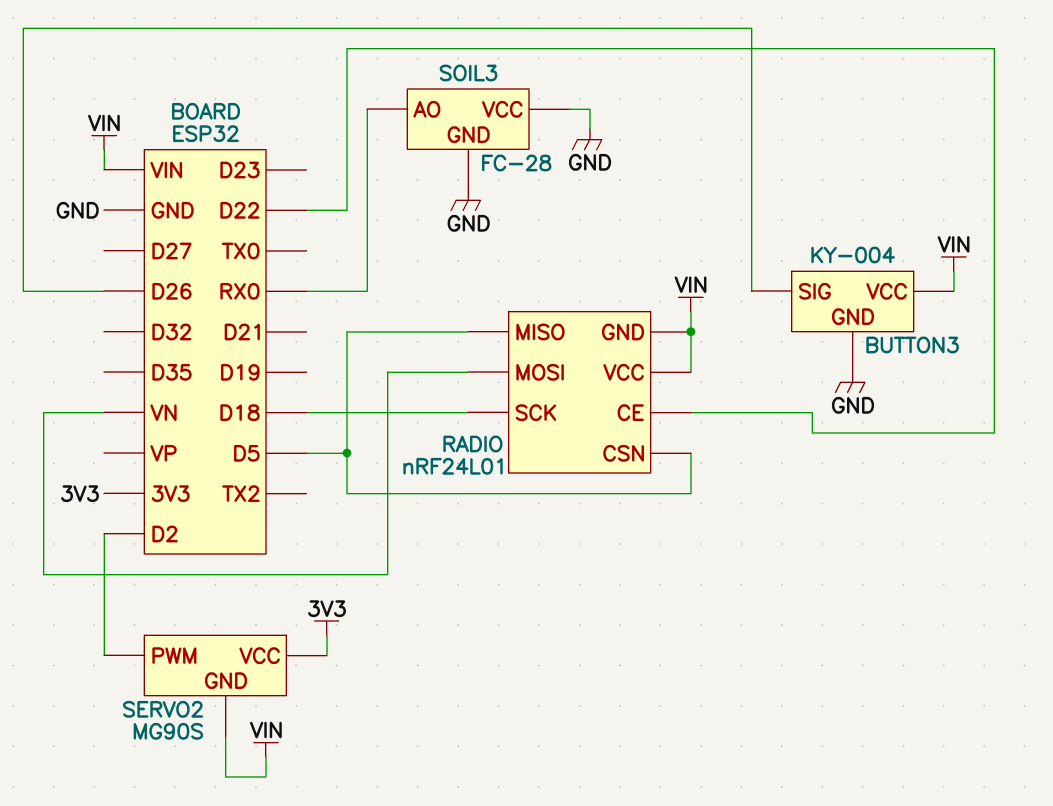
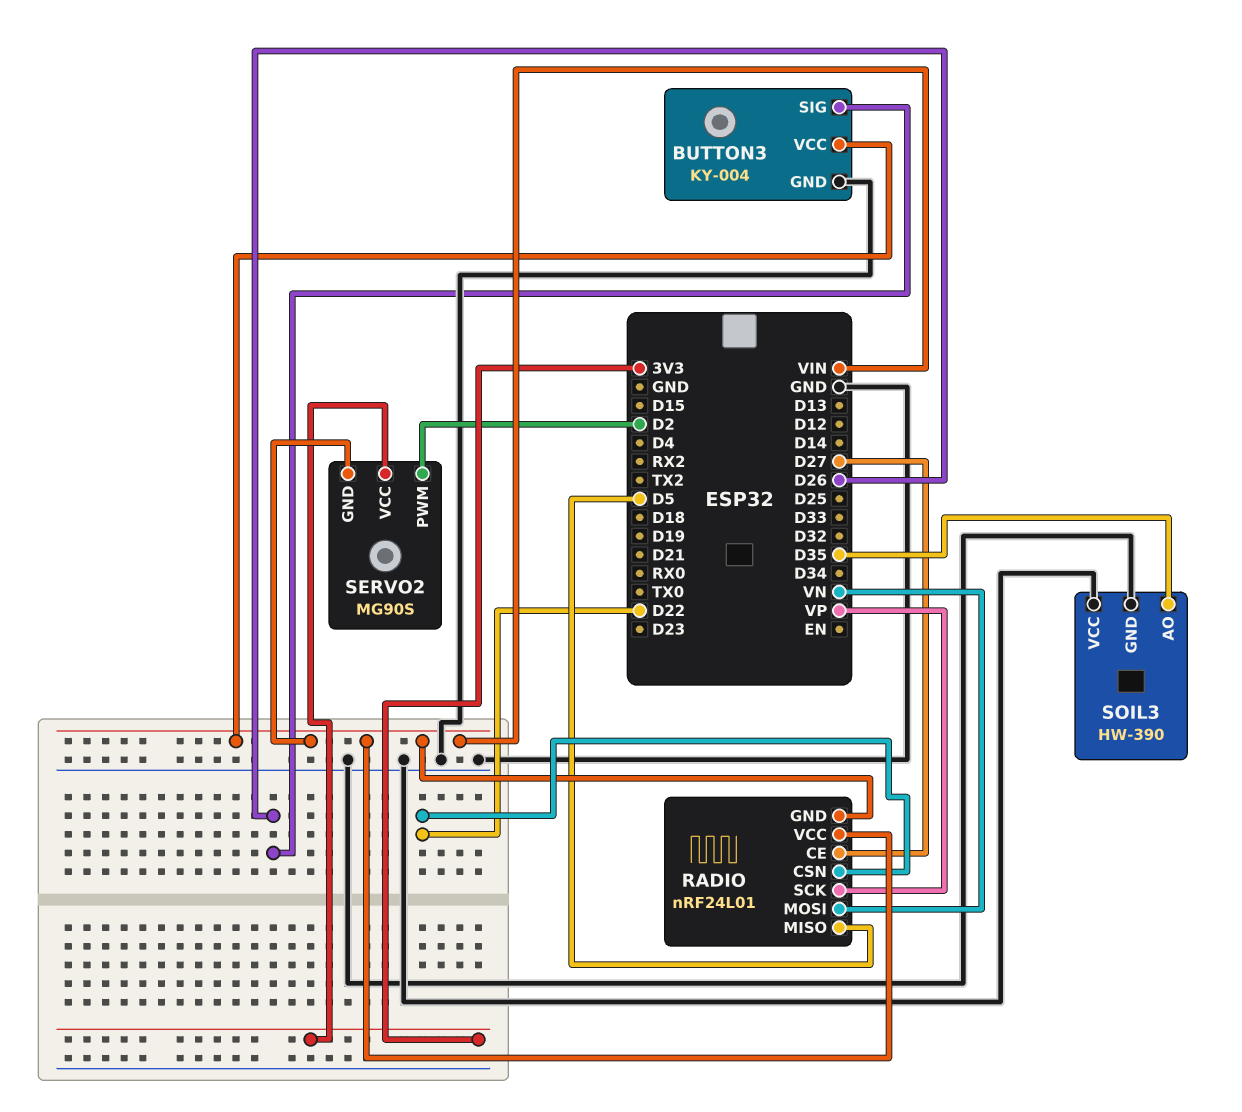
RADIO pin CE: D22 -> D27
RADIO pin CSN: D5 -> D22
RADIO pin SCK: D18 -> VP
SOIL3: FC-28 -> HW-390
SOIL3 pin AO: RX0 -> D35

